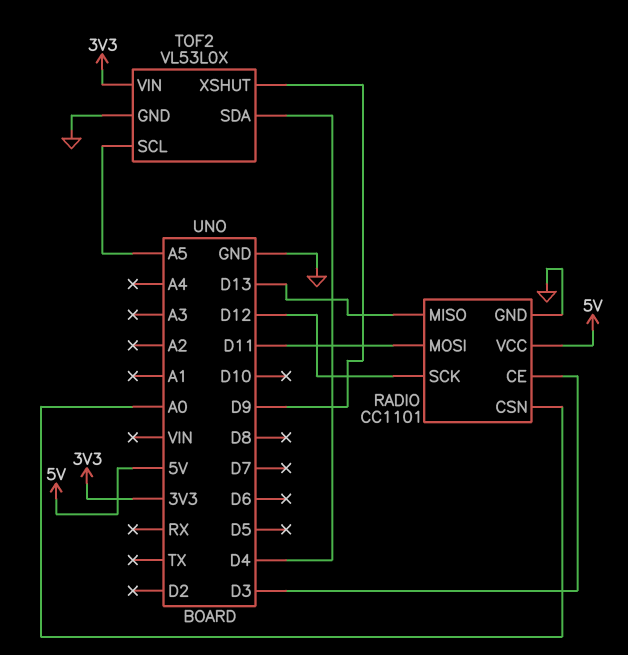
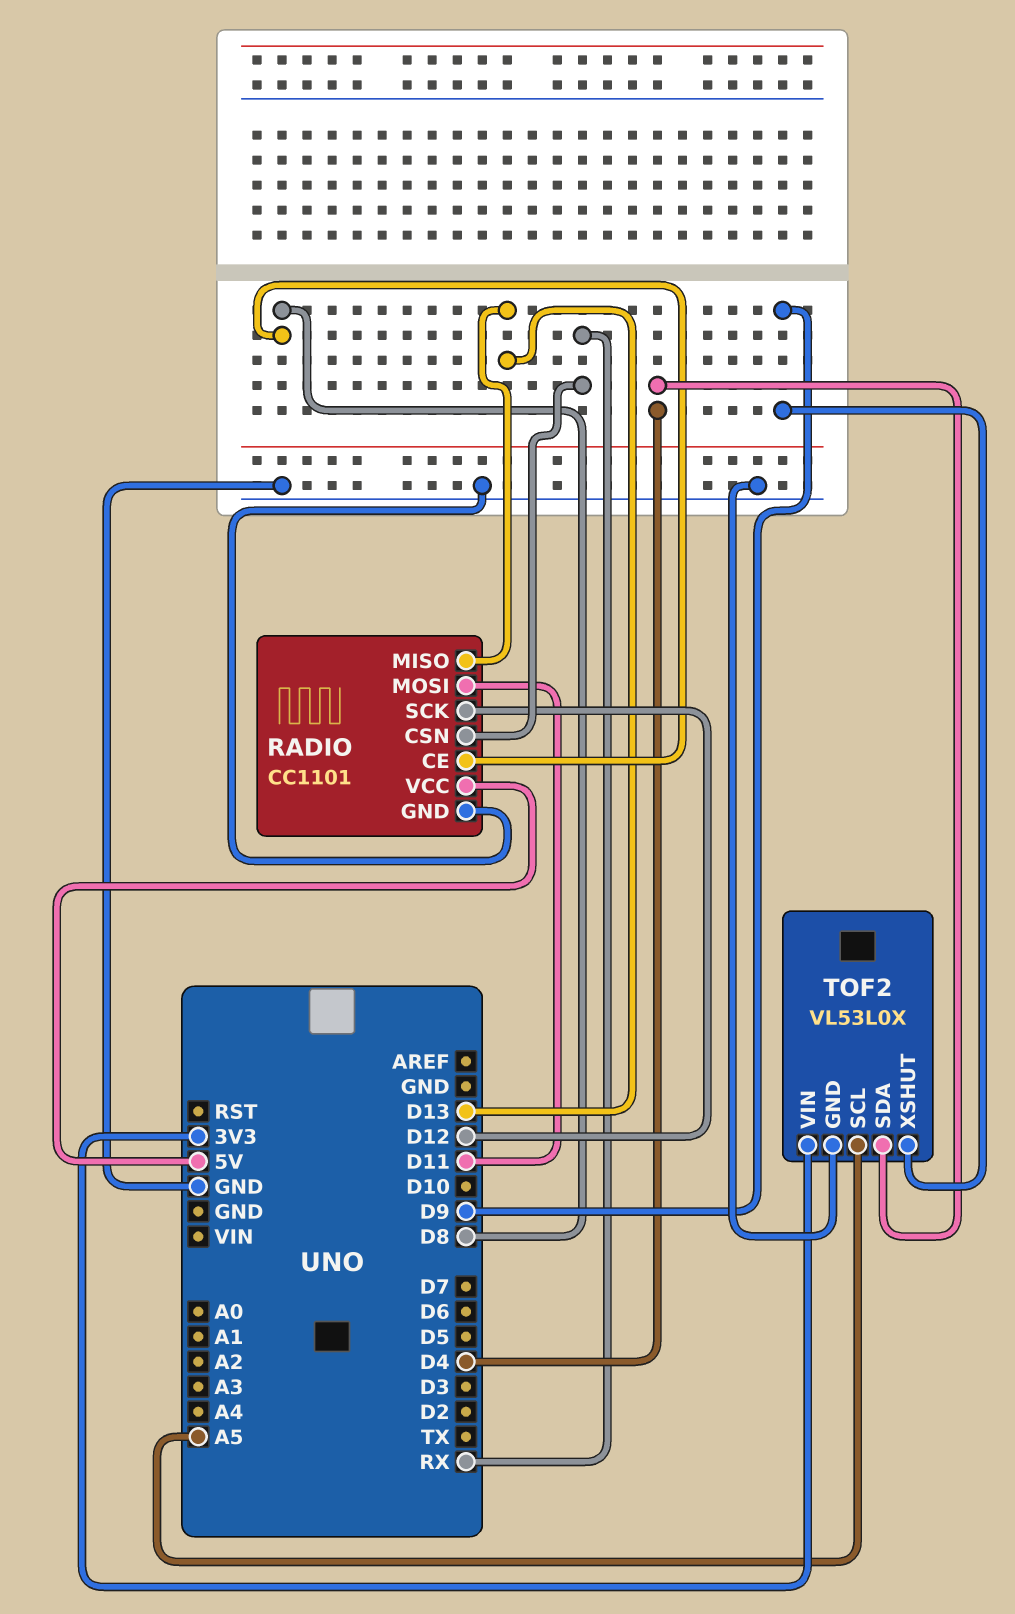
RADIO pin CE: D3 -> D8
RADIO pin CSN: A0 -> RX

